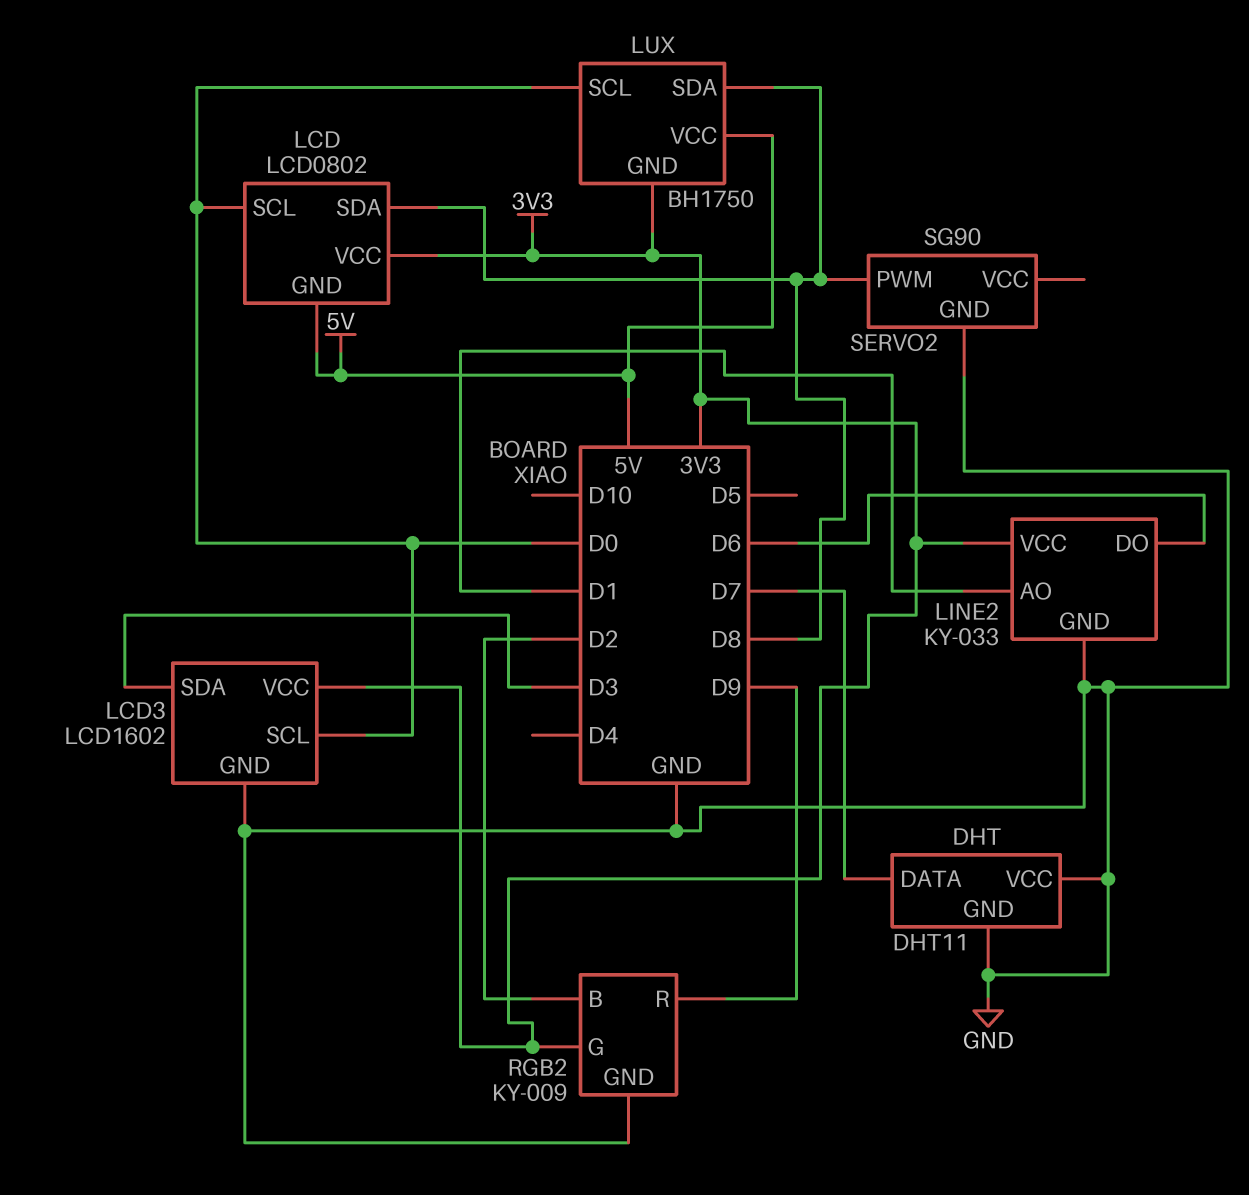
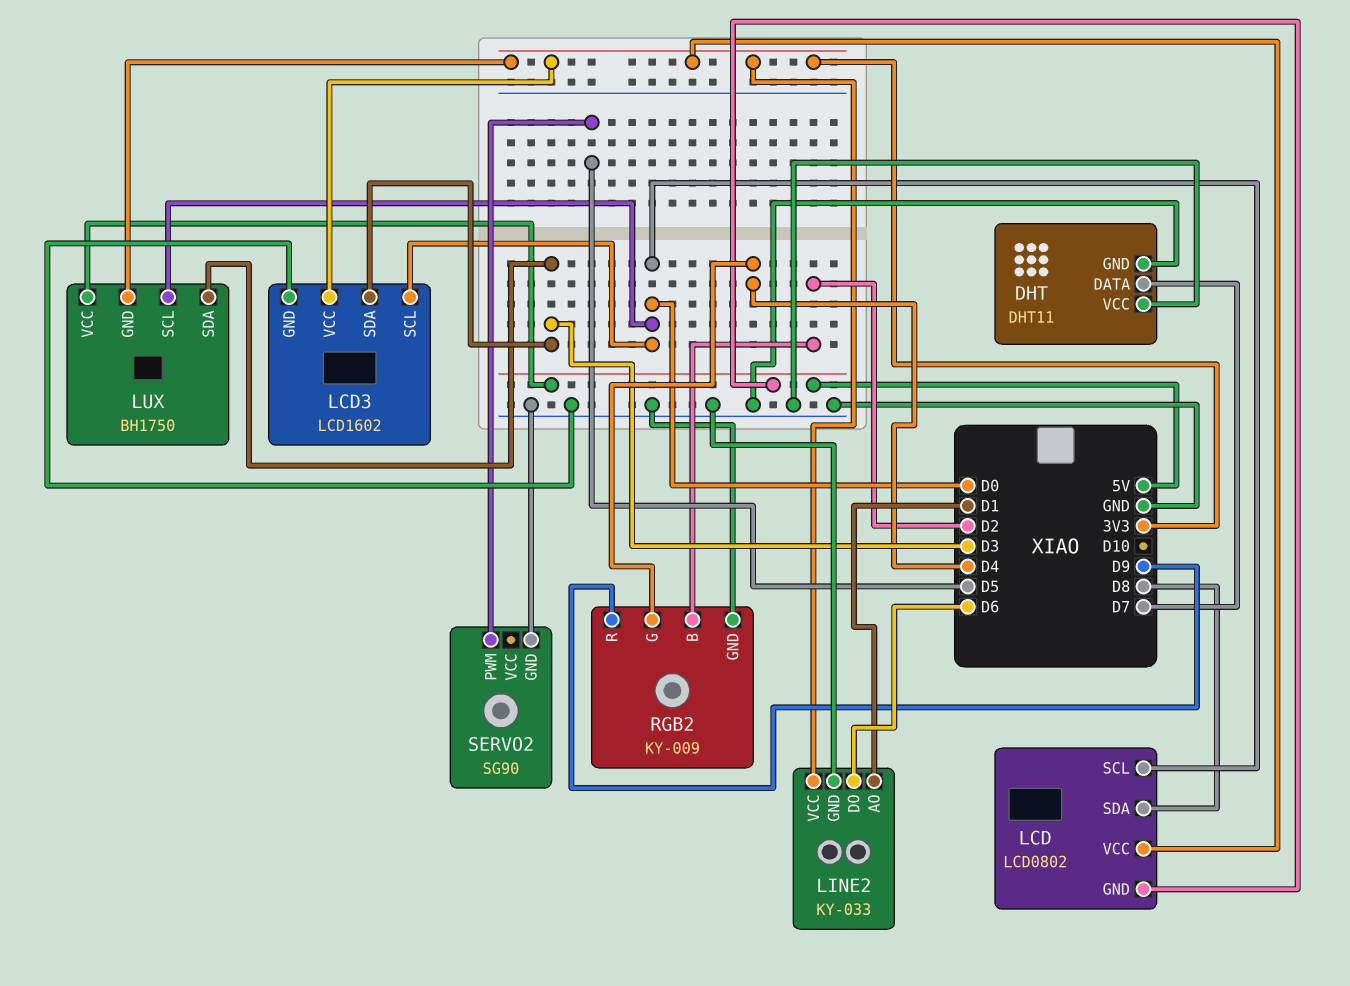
LUX pin SDA: D8 -> D3
RGB2 pin G: 3V3 -> D4
SERVO2 pin PWM: D8 -> D5

